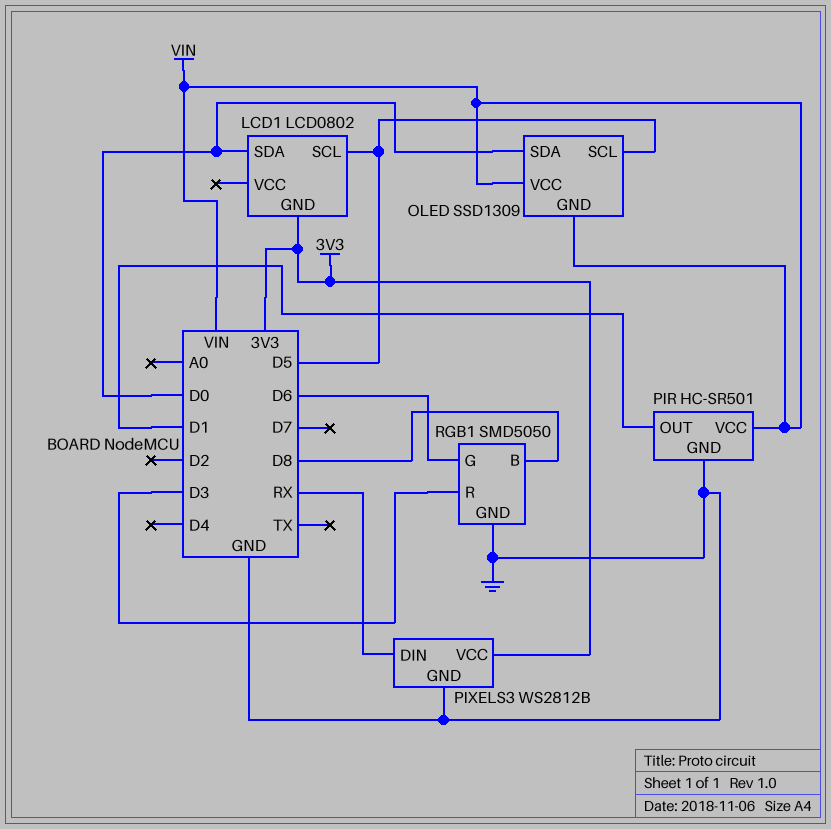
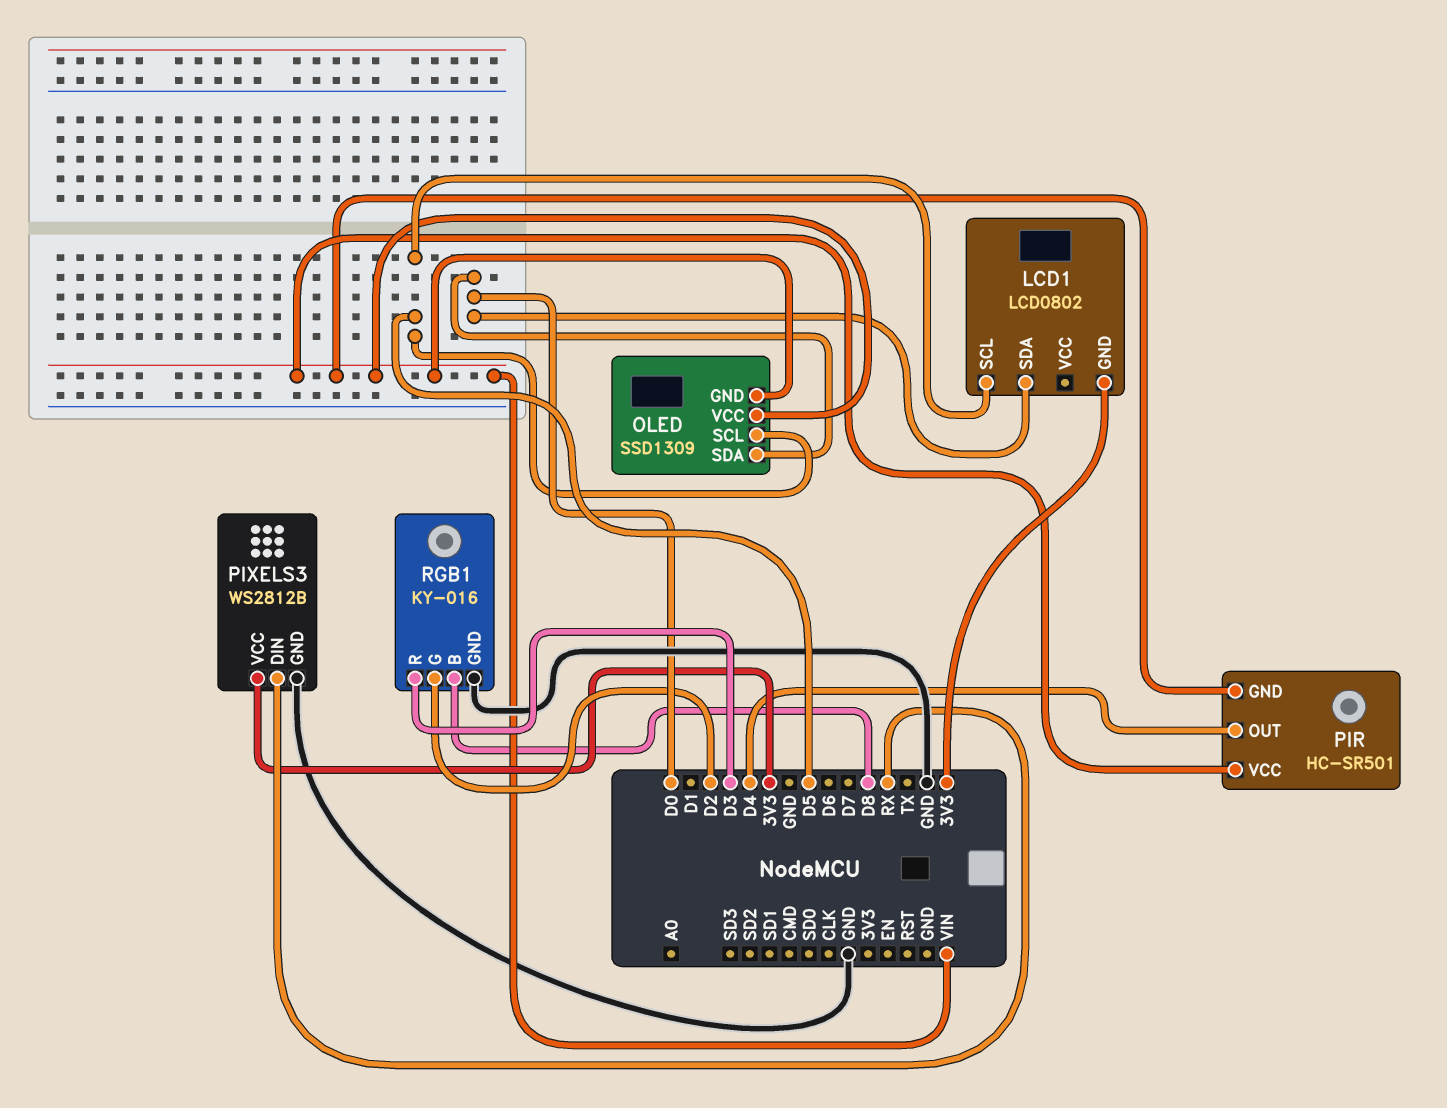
PIR pin GND: GND -> VIN
PIR pin OUT: D1 -> D4
RGB1: SMD5050 -> KY-016
RGB1 pin G: D6 -> D2

